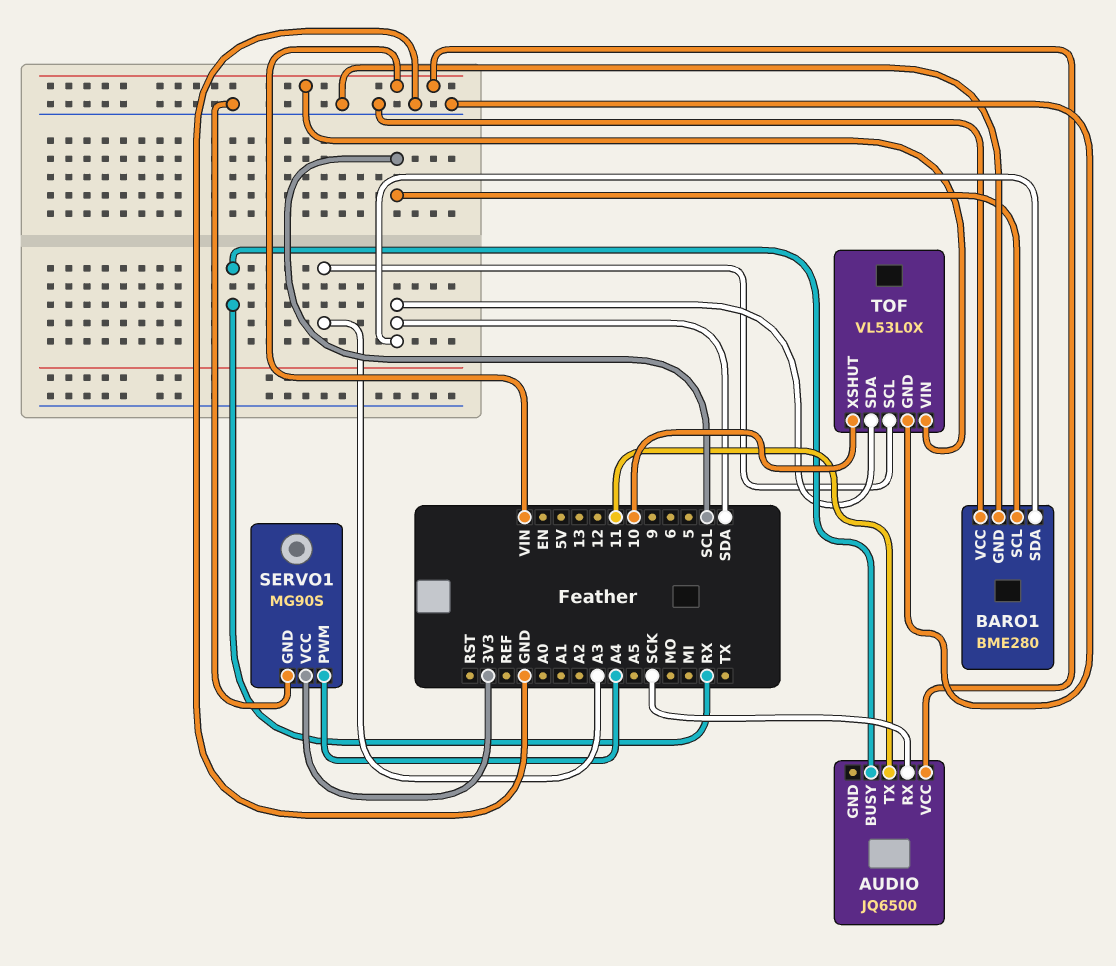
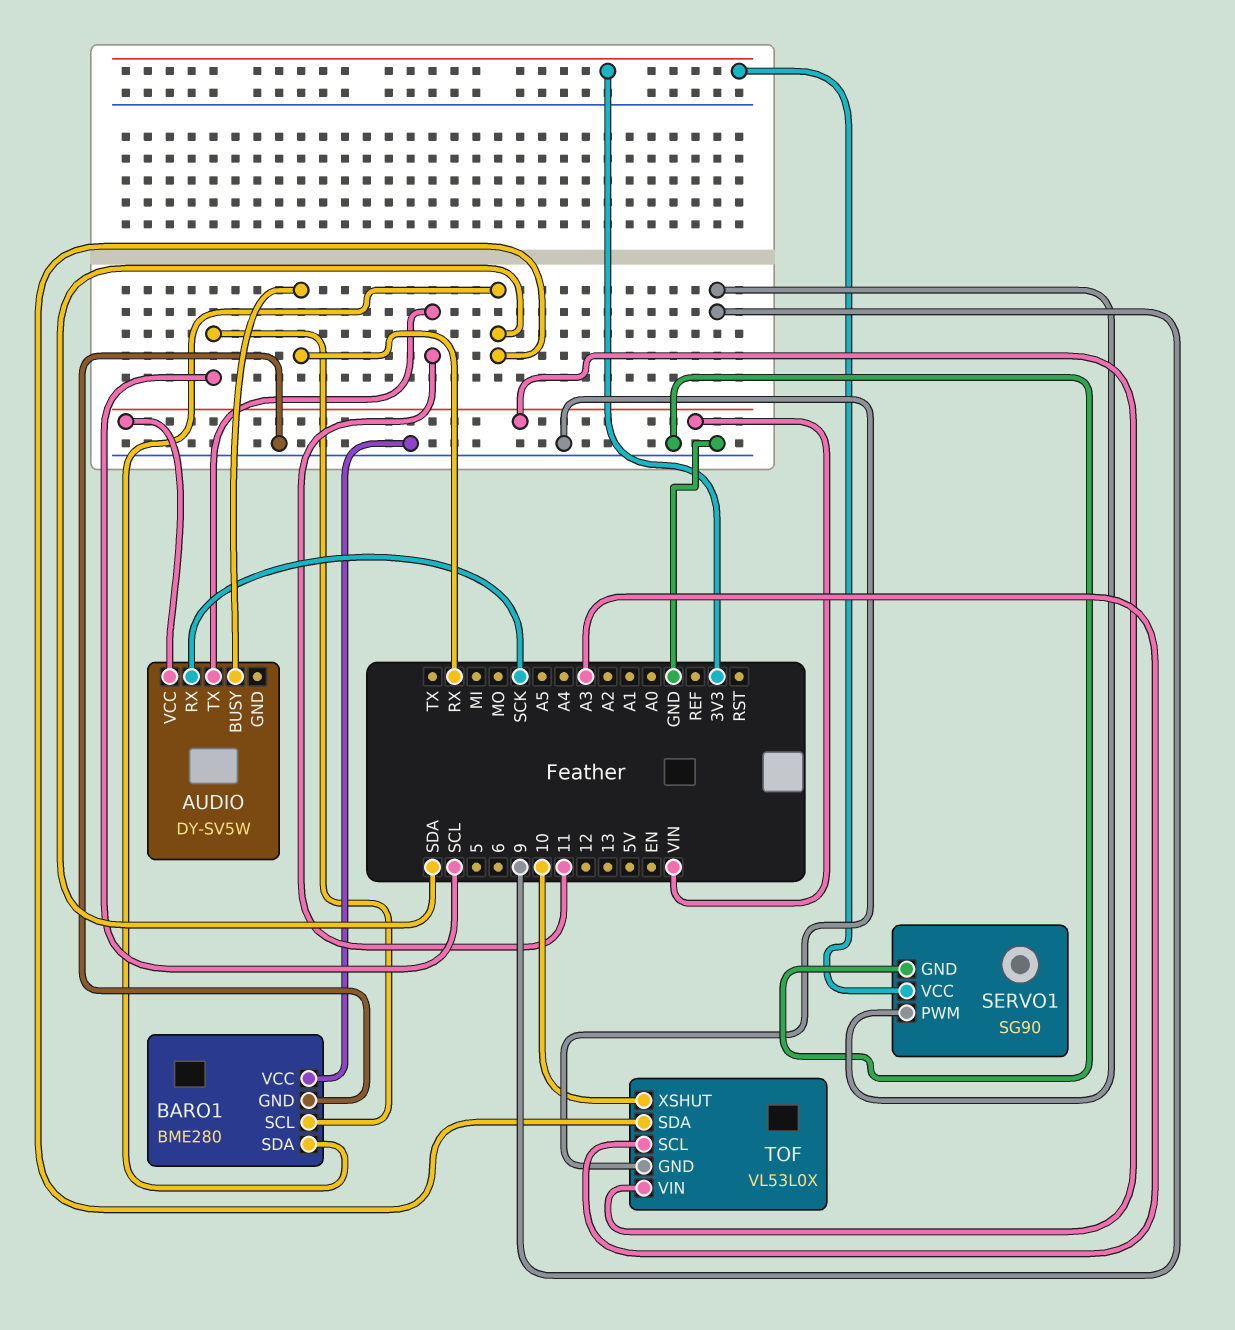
AUDIO: JQ6500 -> DY-SV5W
SERVO1: MG90S -> SG90
SERVO1 pin PWM: A4 -> 9

